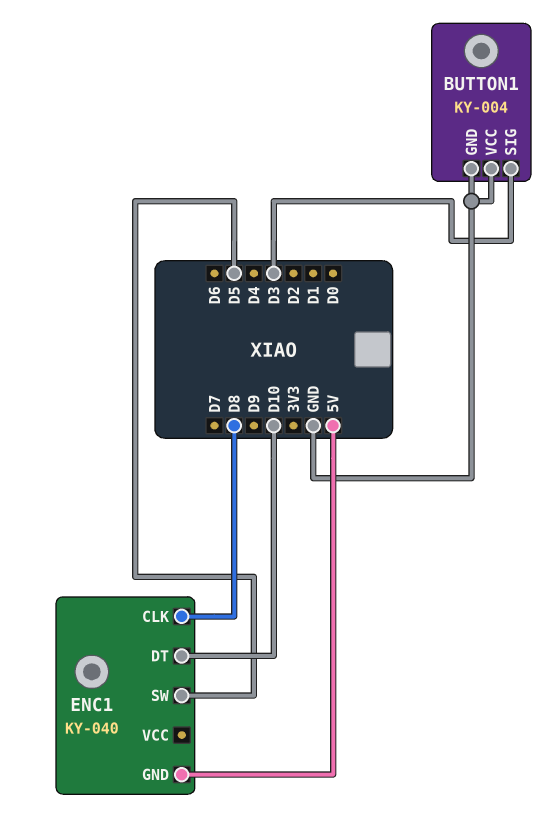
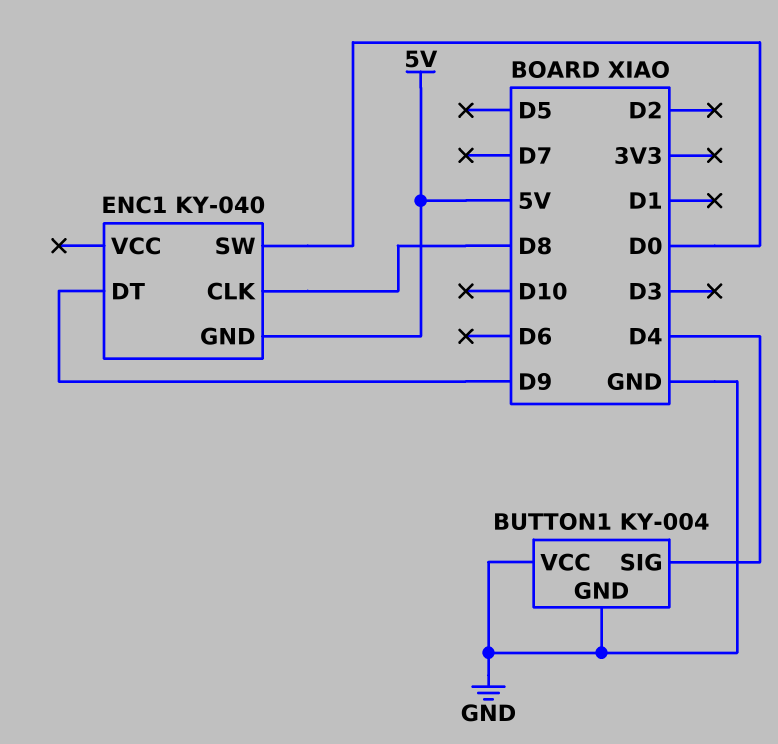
BUTTON1 pin SIG: D3 -> D4
ENC1 pin DT: D10 -> D9
ENC1 pin SW: D5 -> D0

